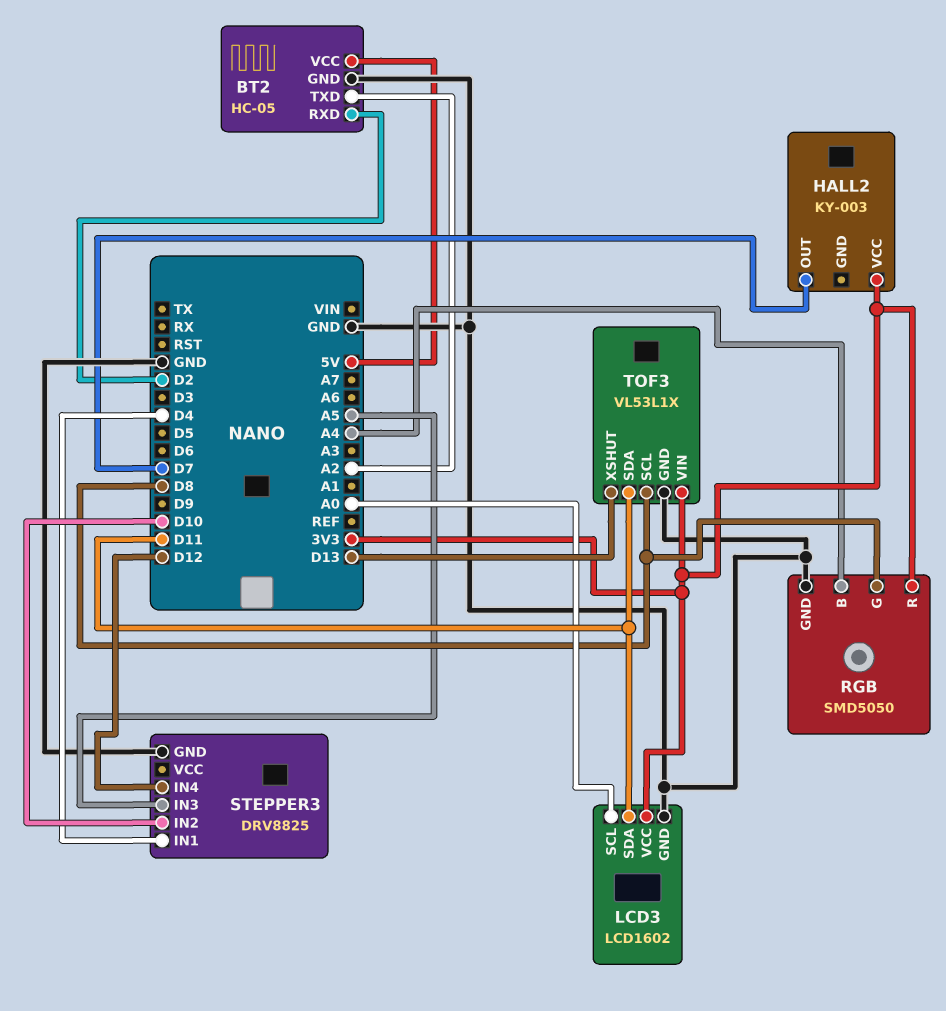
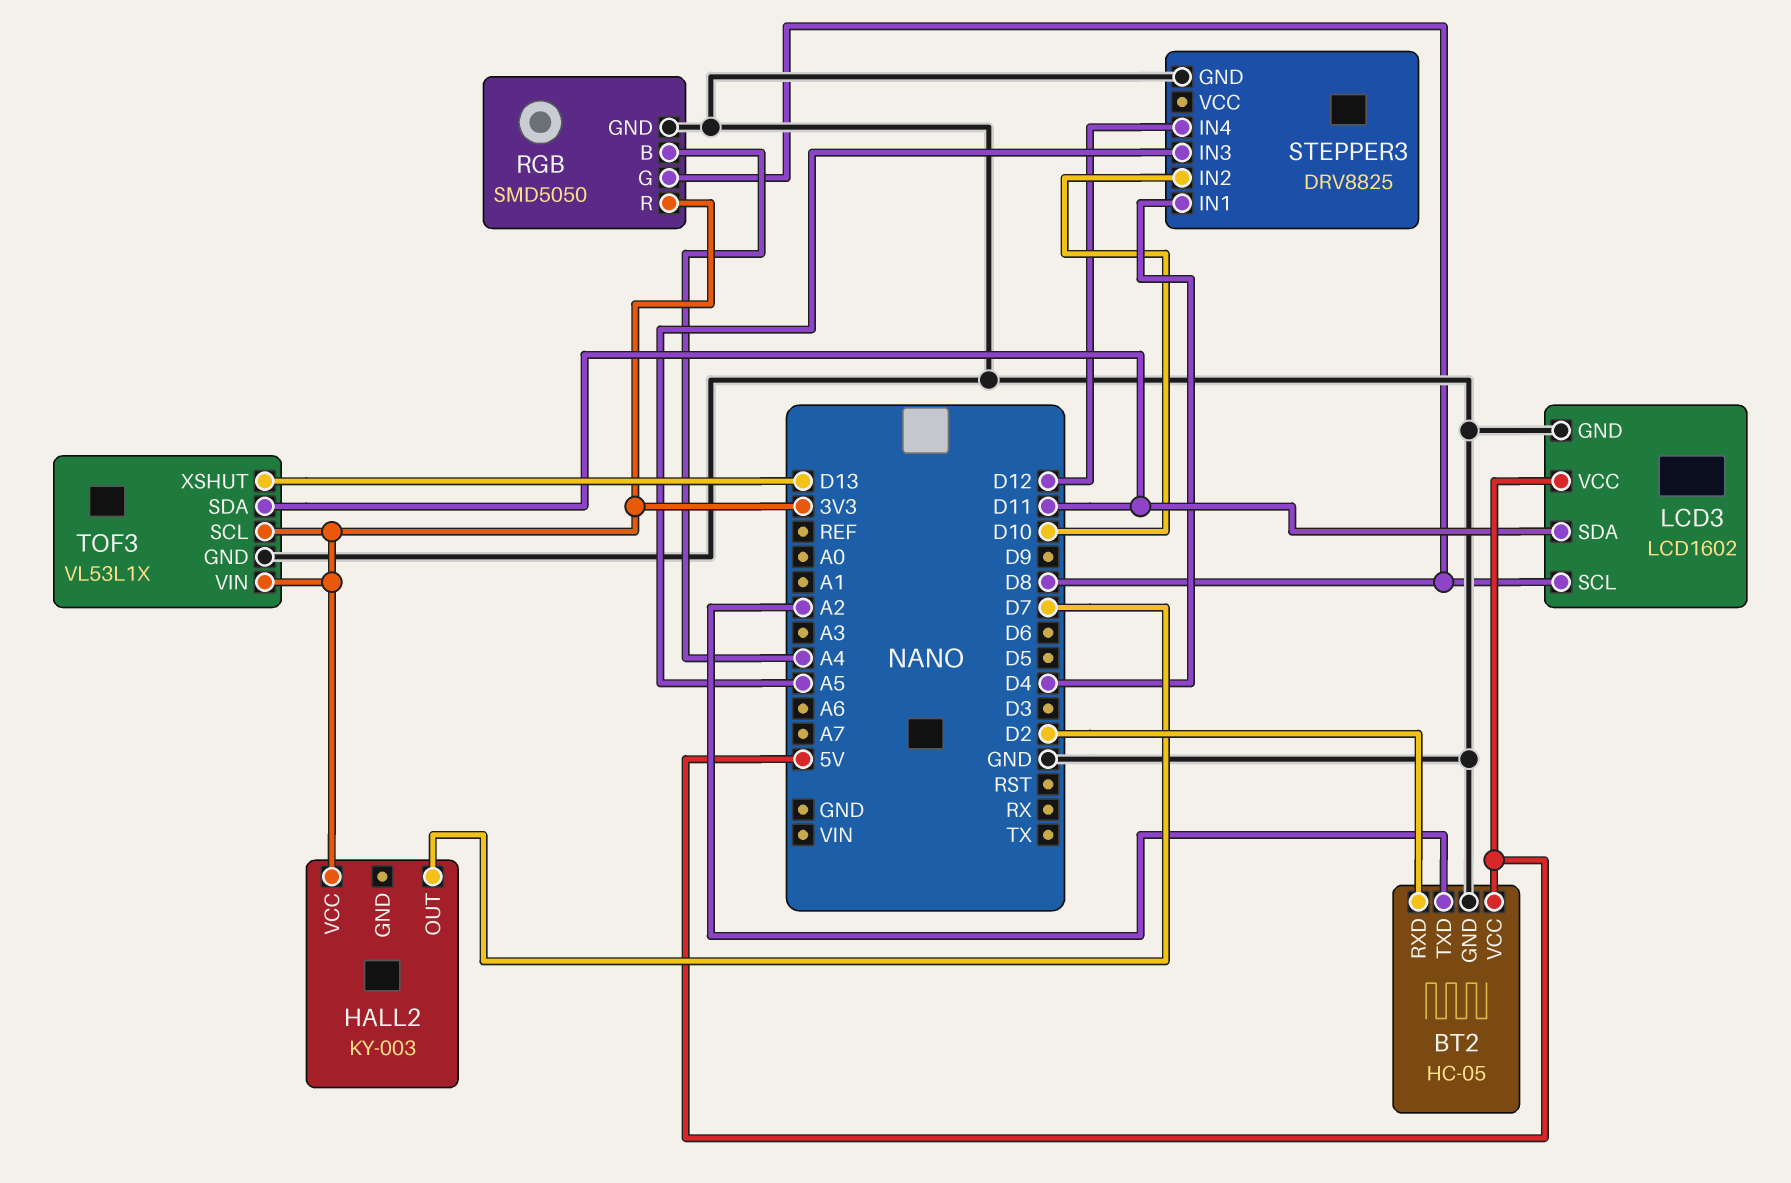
LCD3 pin SCL: A0 -> D8
LCD3 pin VCC: 3V3 -> 5V
TOF3 pin SCL: D8 -> 3V3

